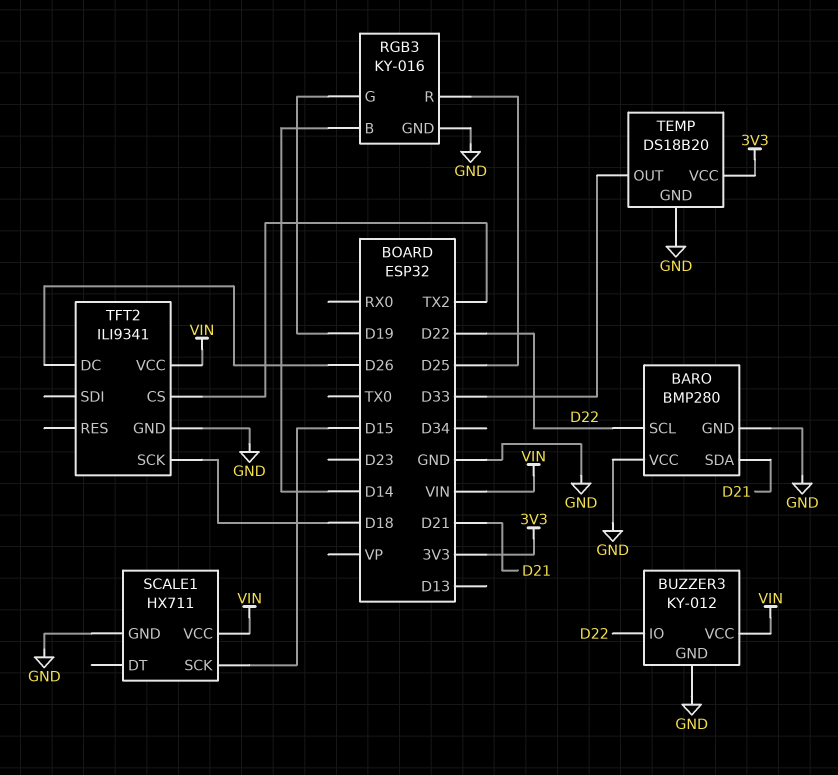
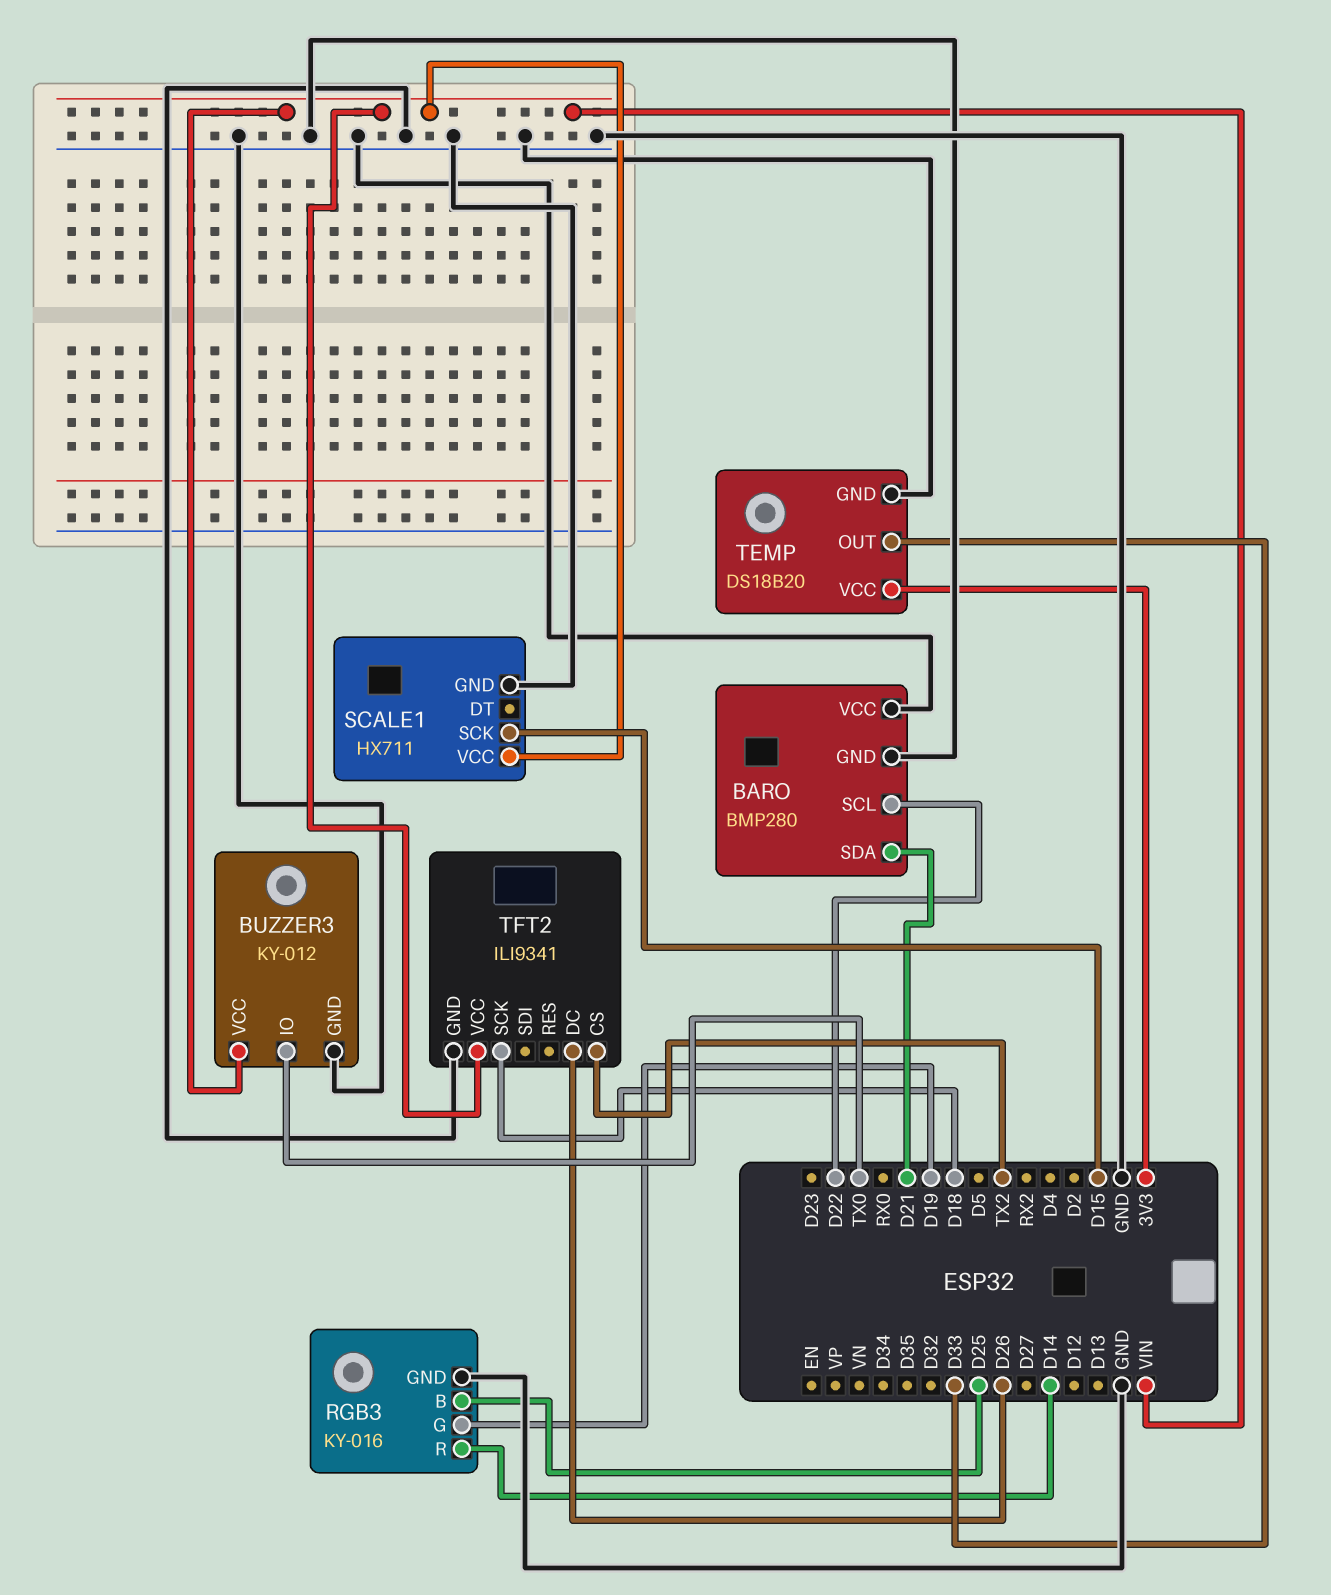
BUZZER3 pin IO: D22 -> TX0
RGB3 pin B: D14 -> D25
RGB3 pin R: D25 -> D14

